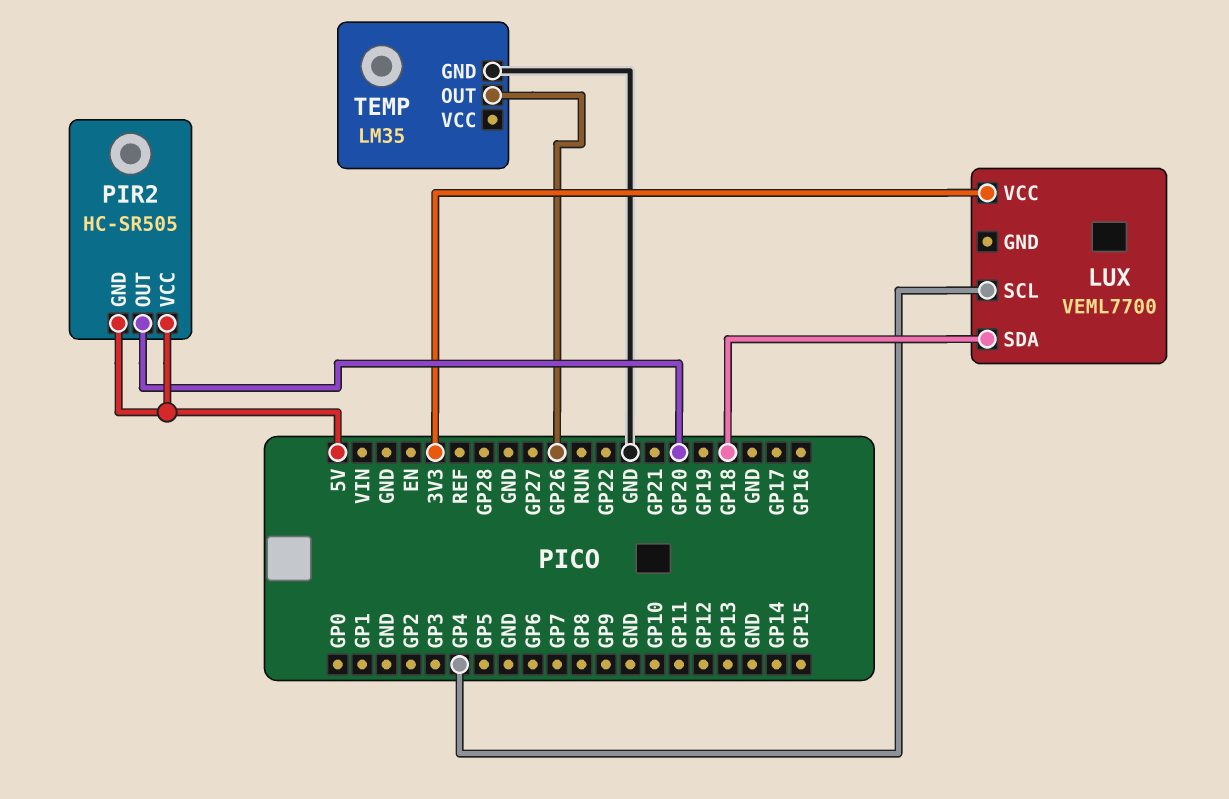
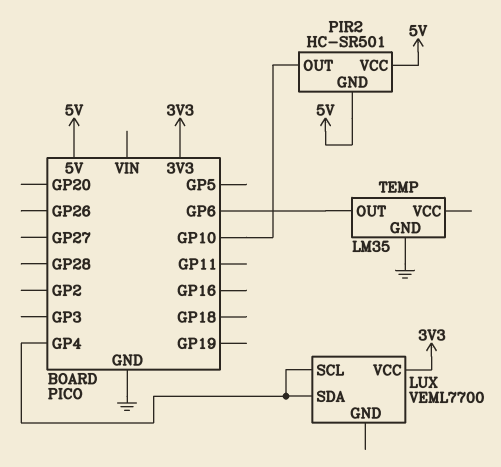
LUX pin SDA: GP18 -> GP4
PIR2: HC-SR505 -> HC-SR501
PIR2 pin OUT: GP20 -> GP10
TEMP pin OUT: GP26 -> GP6

